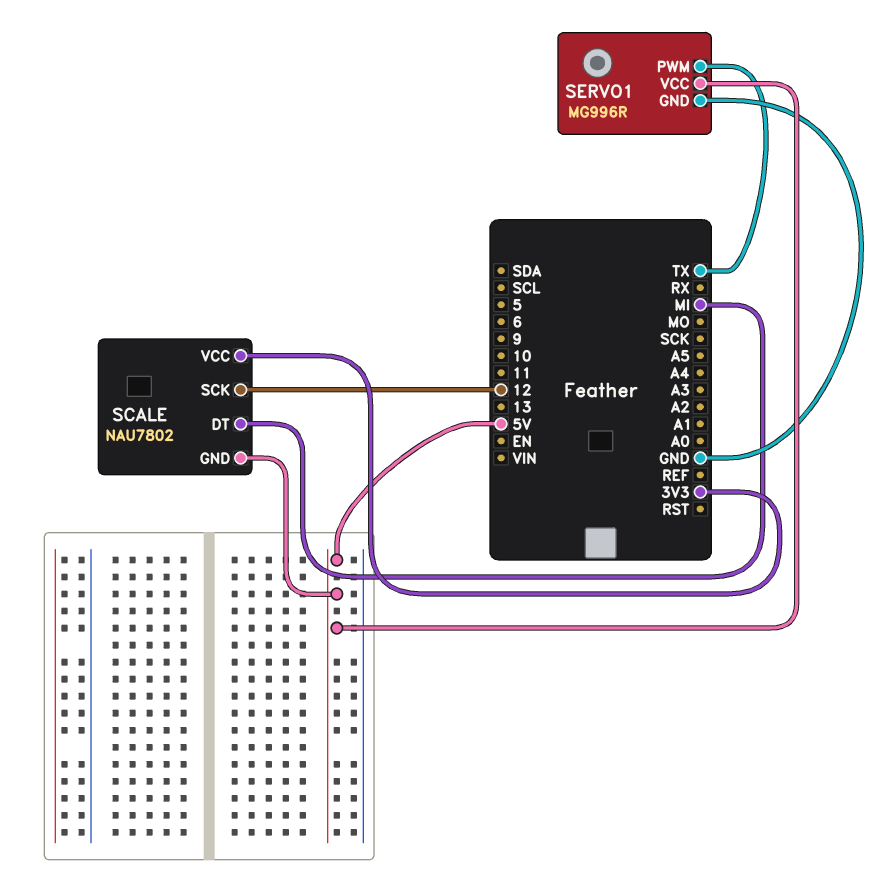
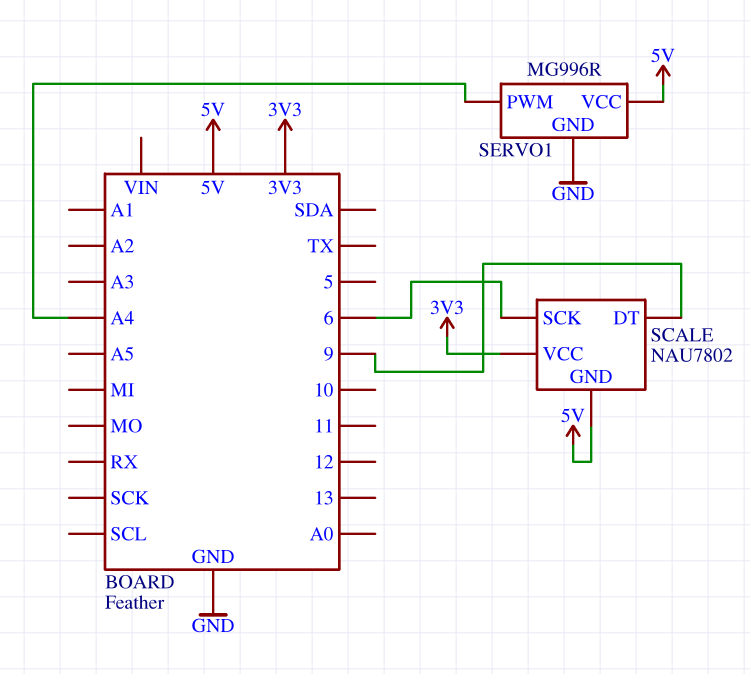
SCALE pin DT: MI -> 9
SCALE pin SCK: 12 -> 6
SERVO1 pin PWM: TX -> A4

